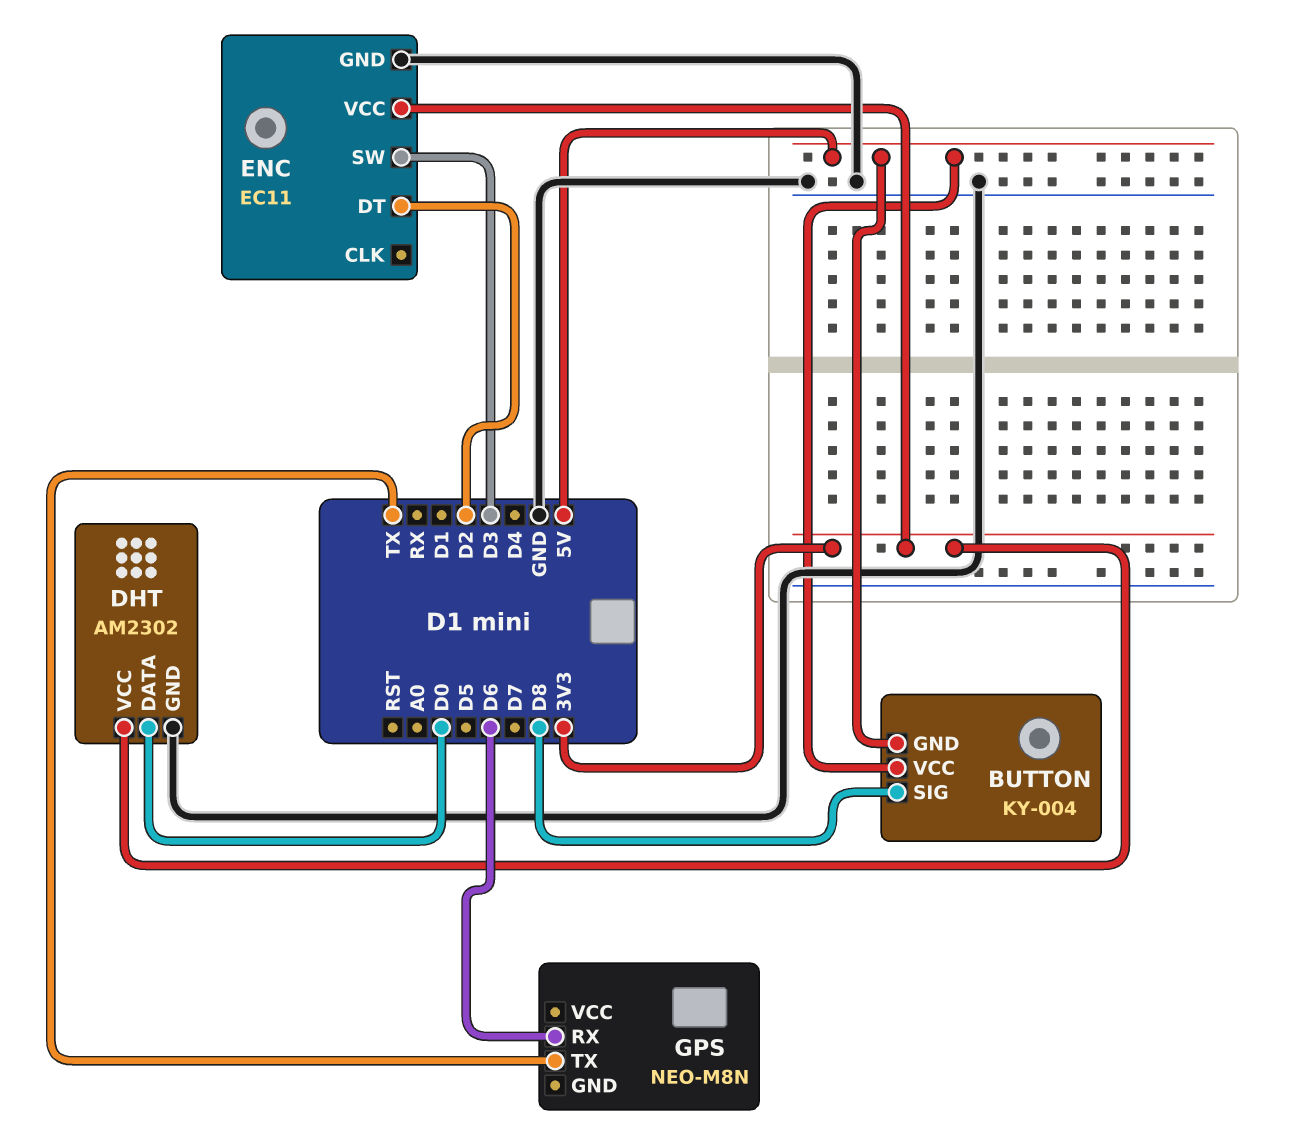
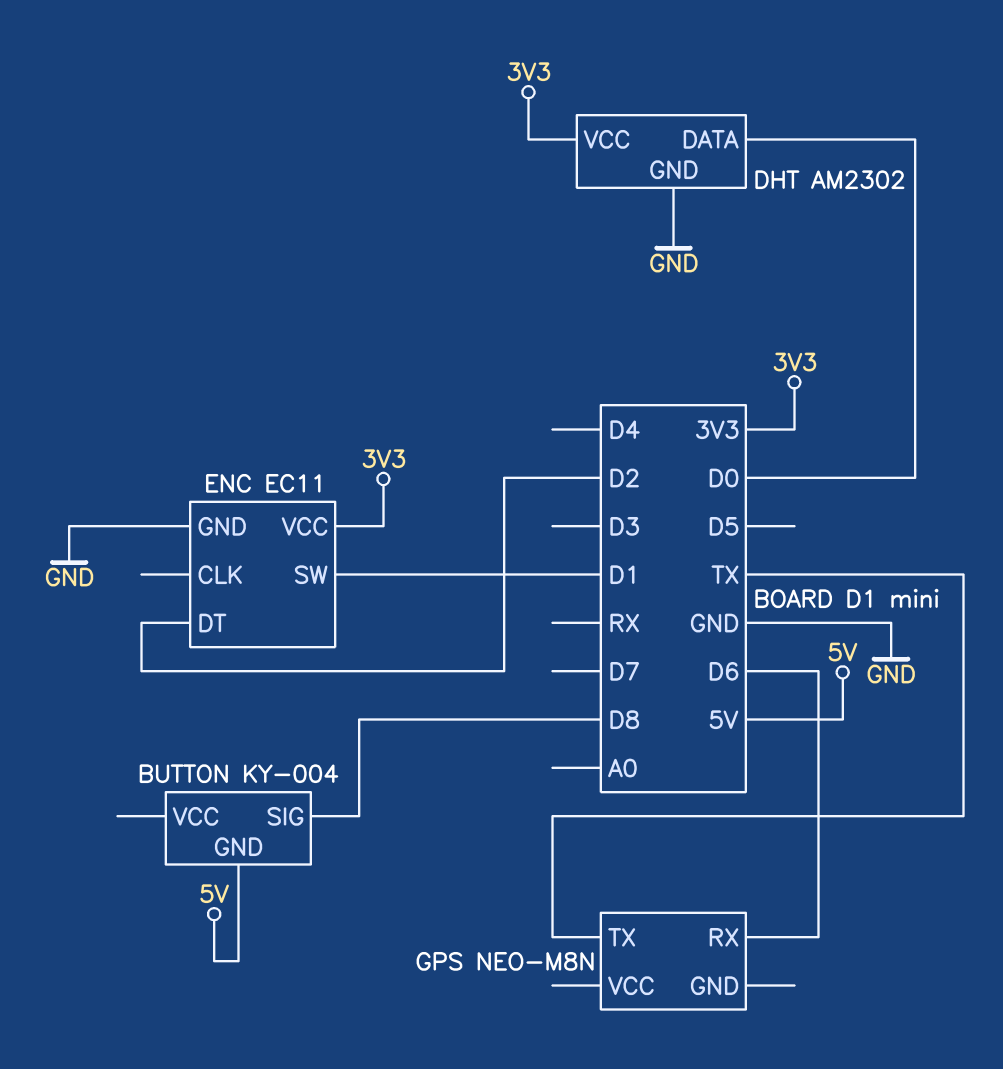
BUTTON pin VCC: 5V -> none
ENC pin SW: D3 -> D1

